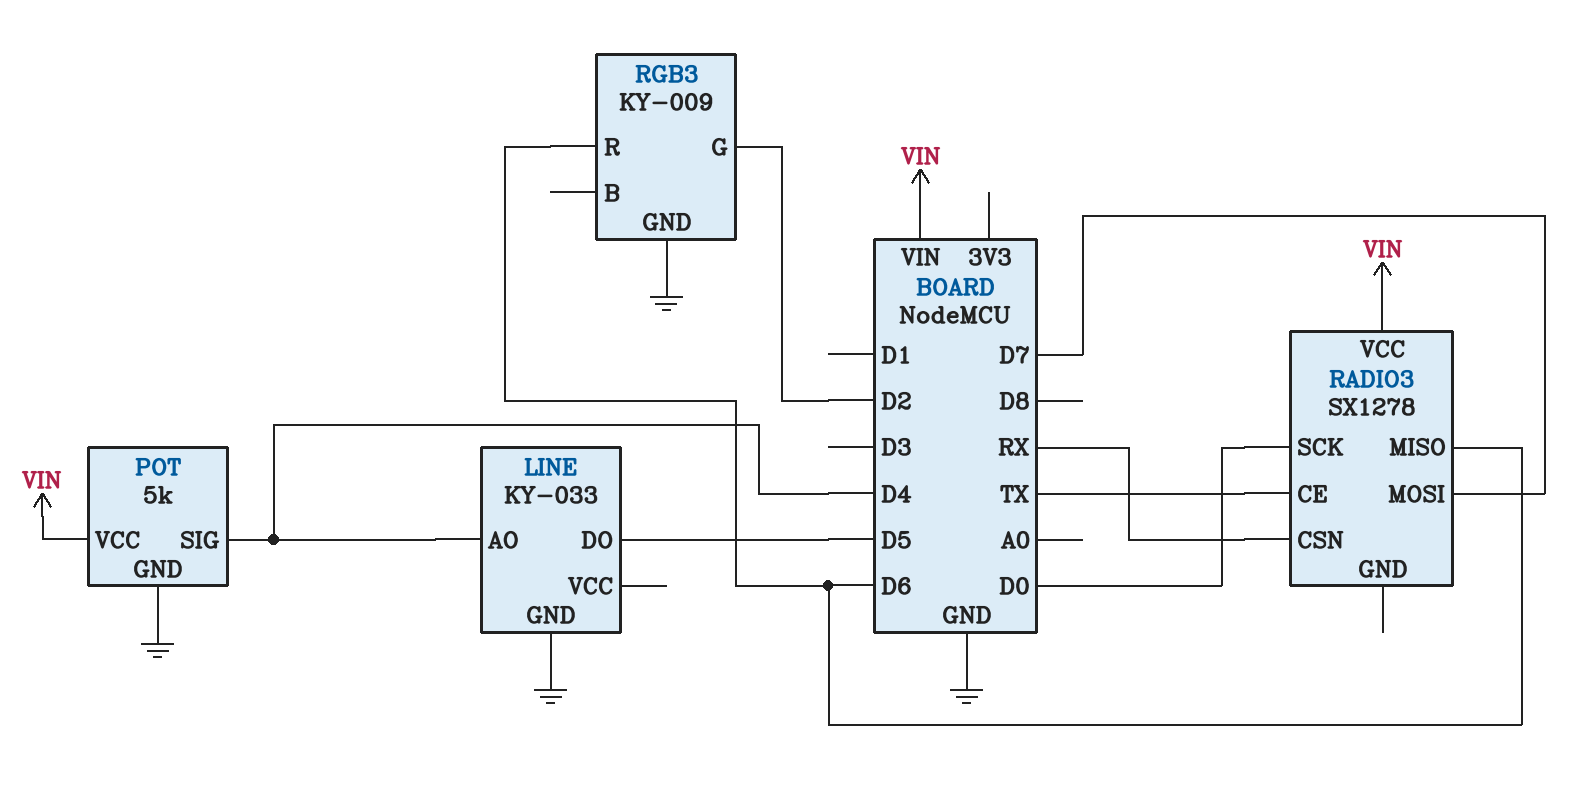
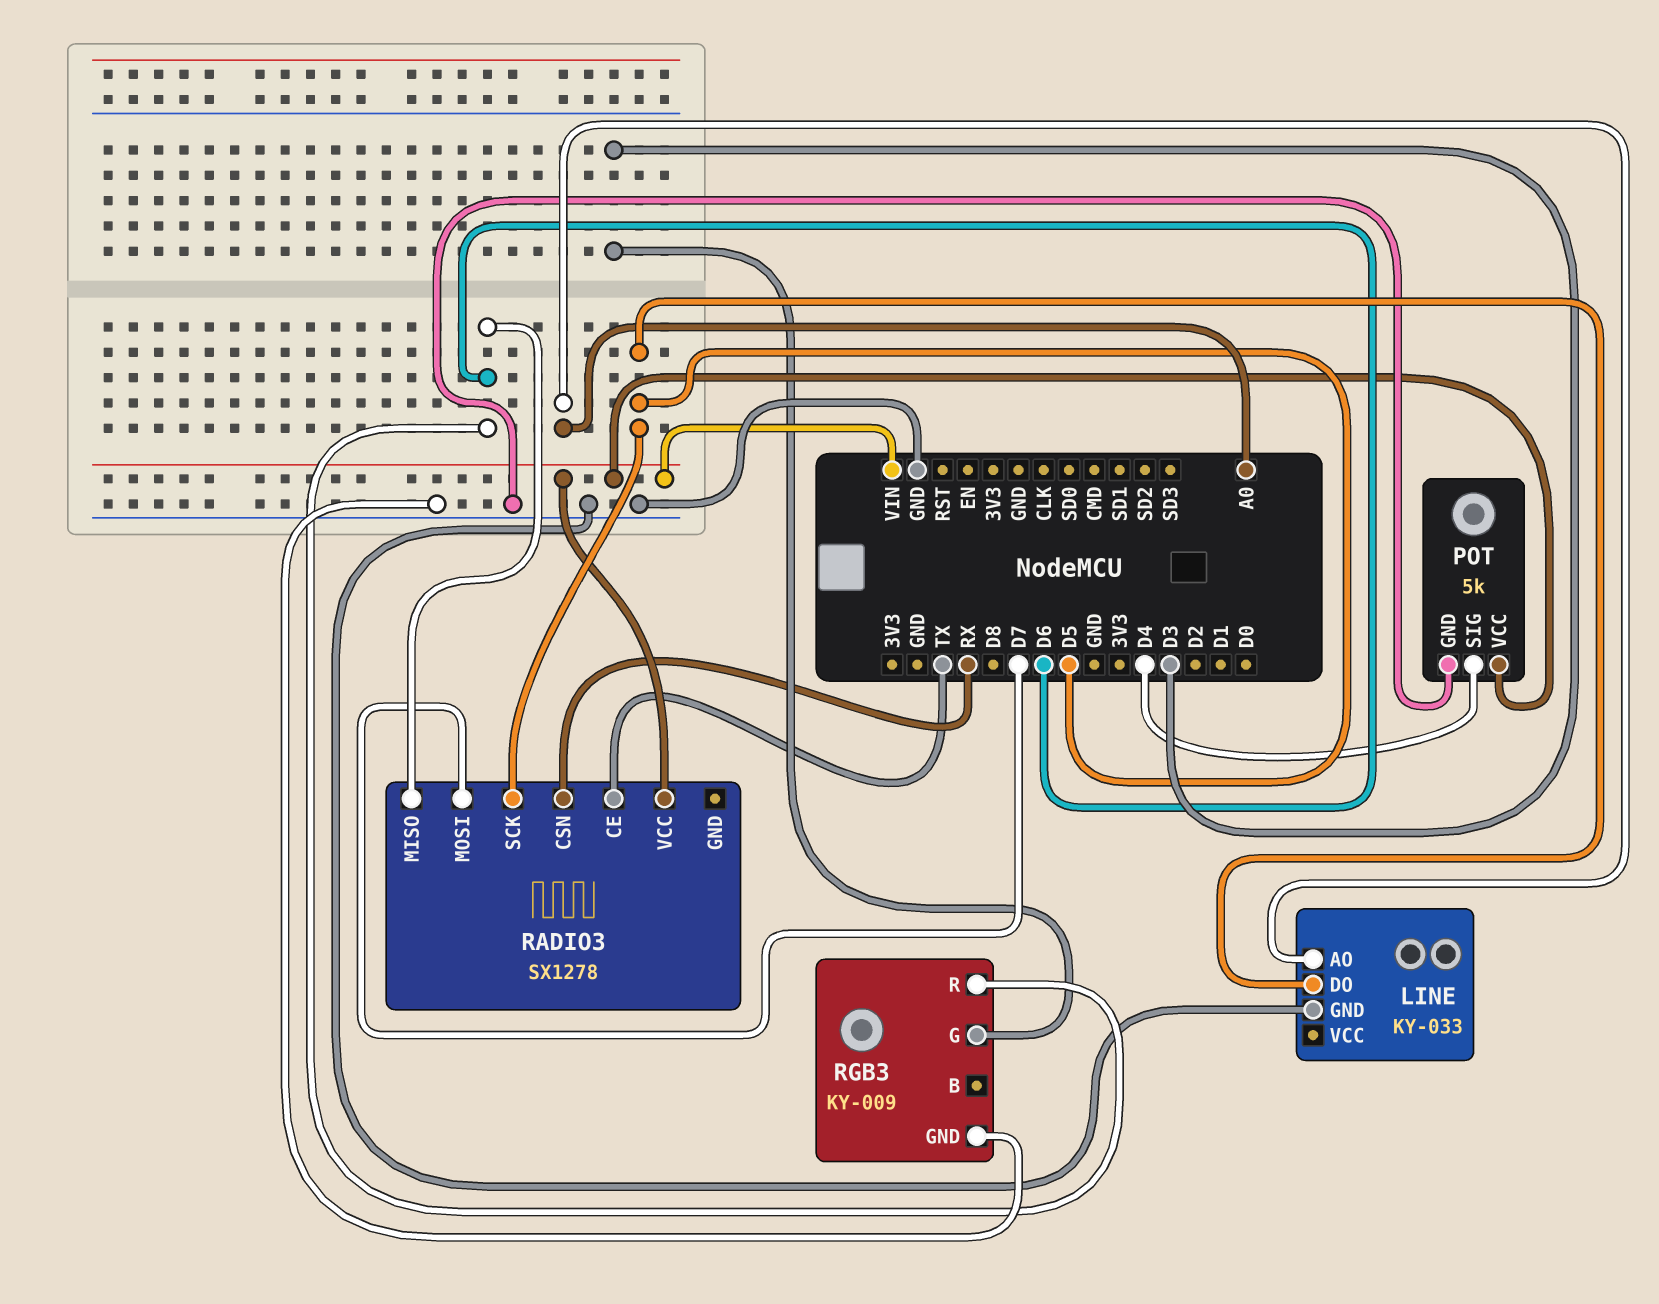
LINE pin AO: D4 -> A0
RADIO3 pin SCK: D0 -> D5
RGB3 pin G: D2 -> D3

